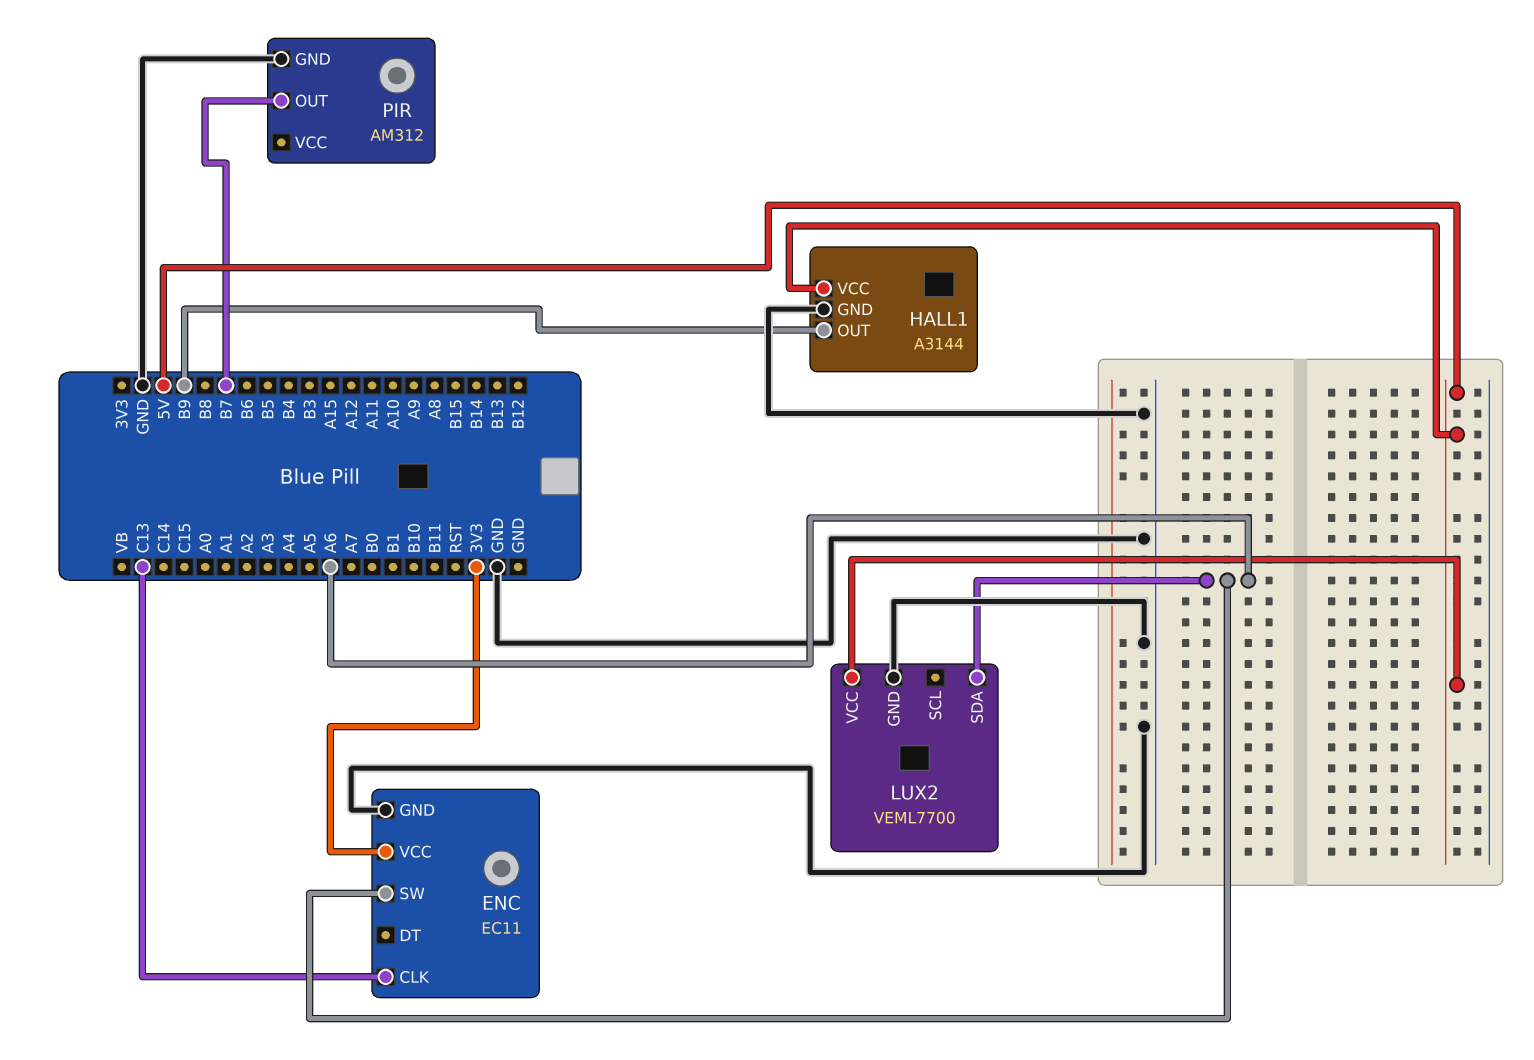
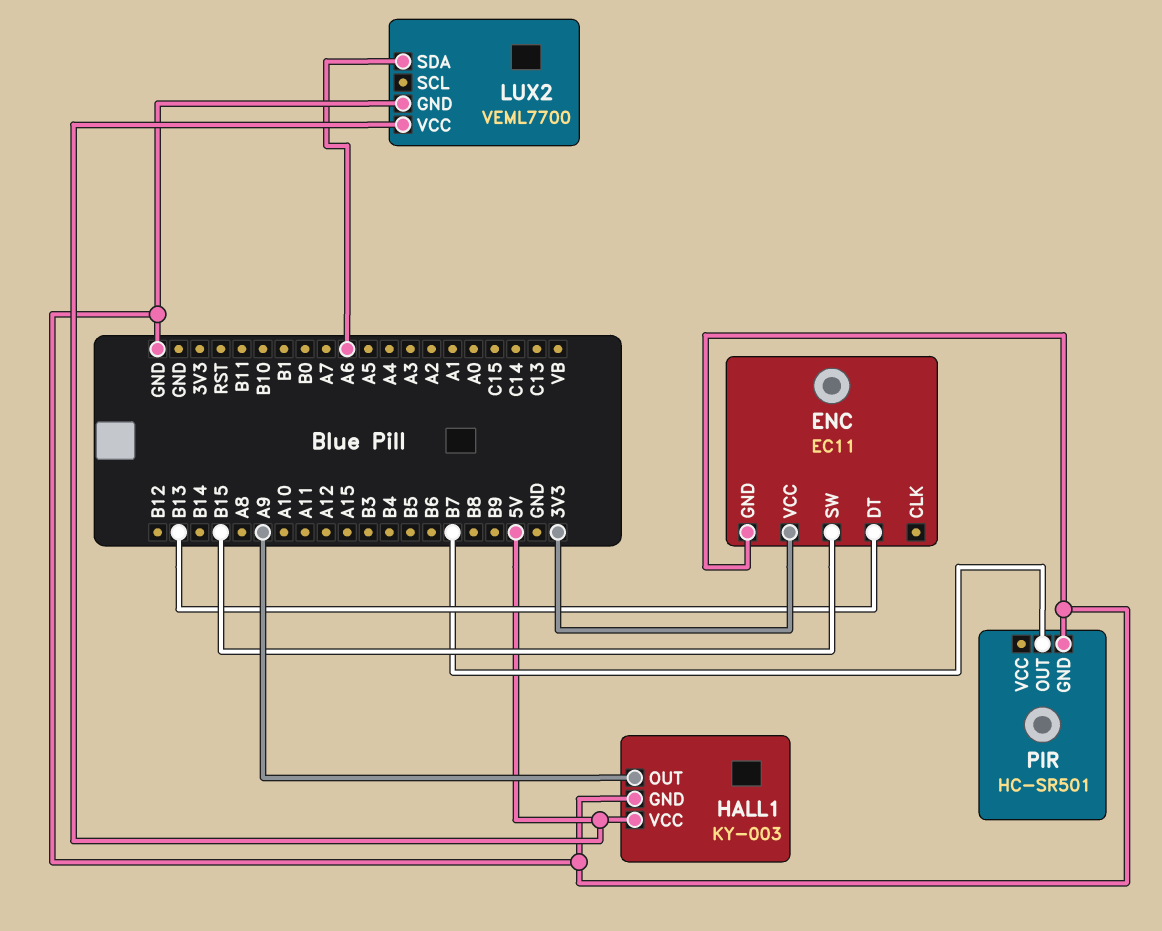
ENC pin CLK: C13 -> none
ENC pin DT: none -> B13
ENC pin SW: A6 -> B15
HALL1: A3144 -> KY-003
HALL1 pin OUT: B9 -> A9
PIR: AM312 -> HC-SR501

